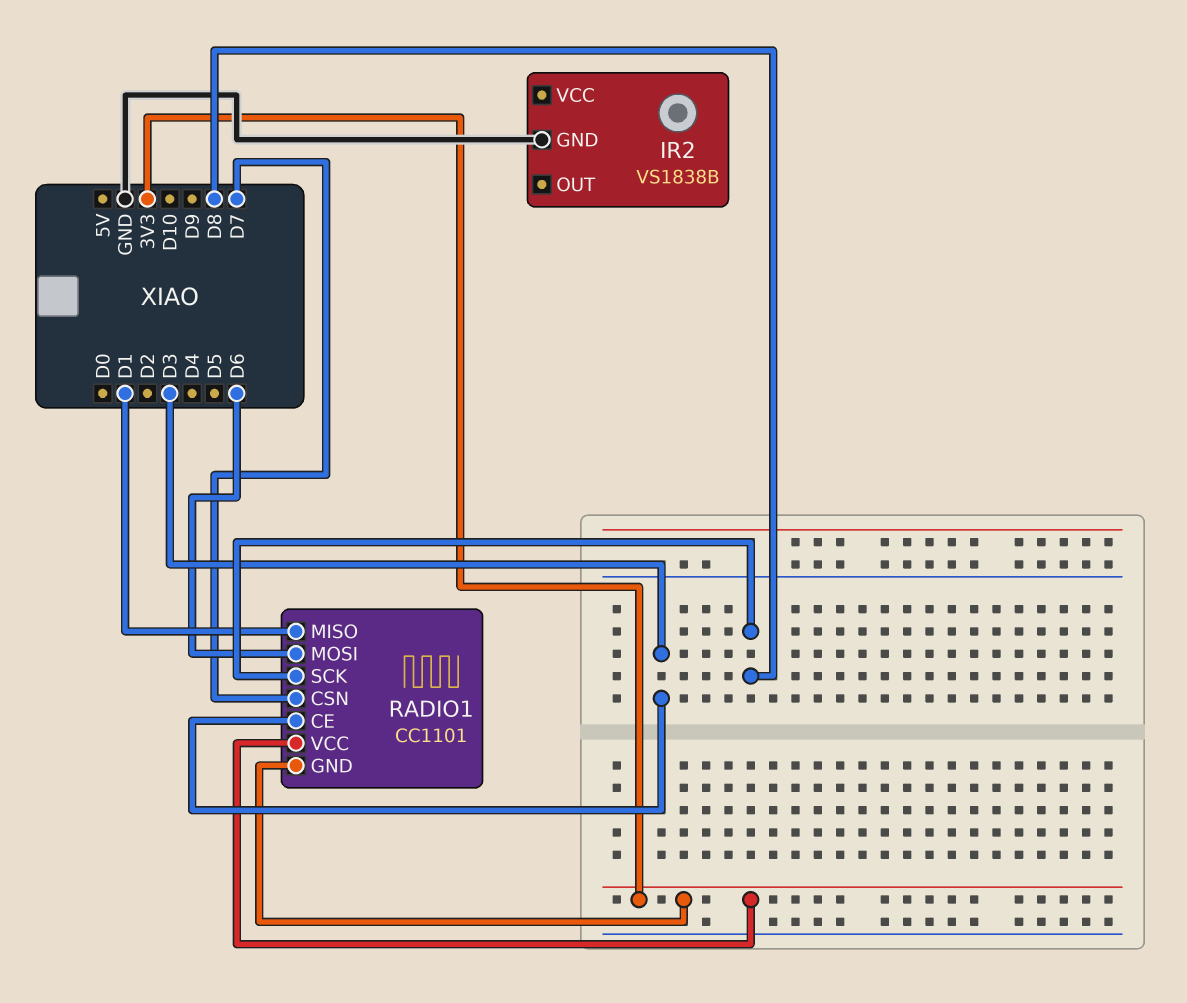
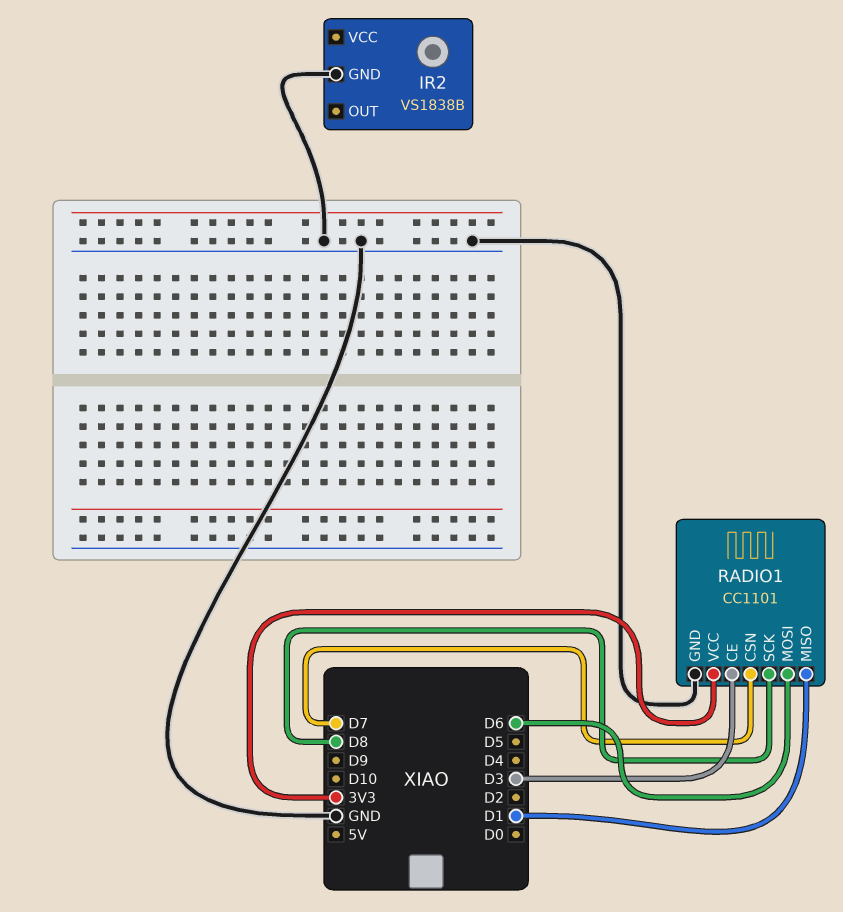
RADIO1 pin GND: 3V3 -> GND

